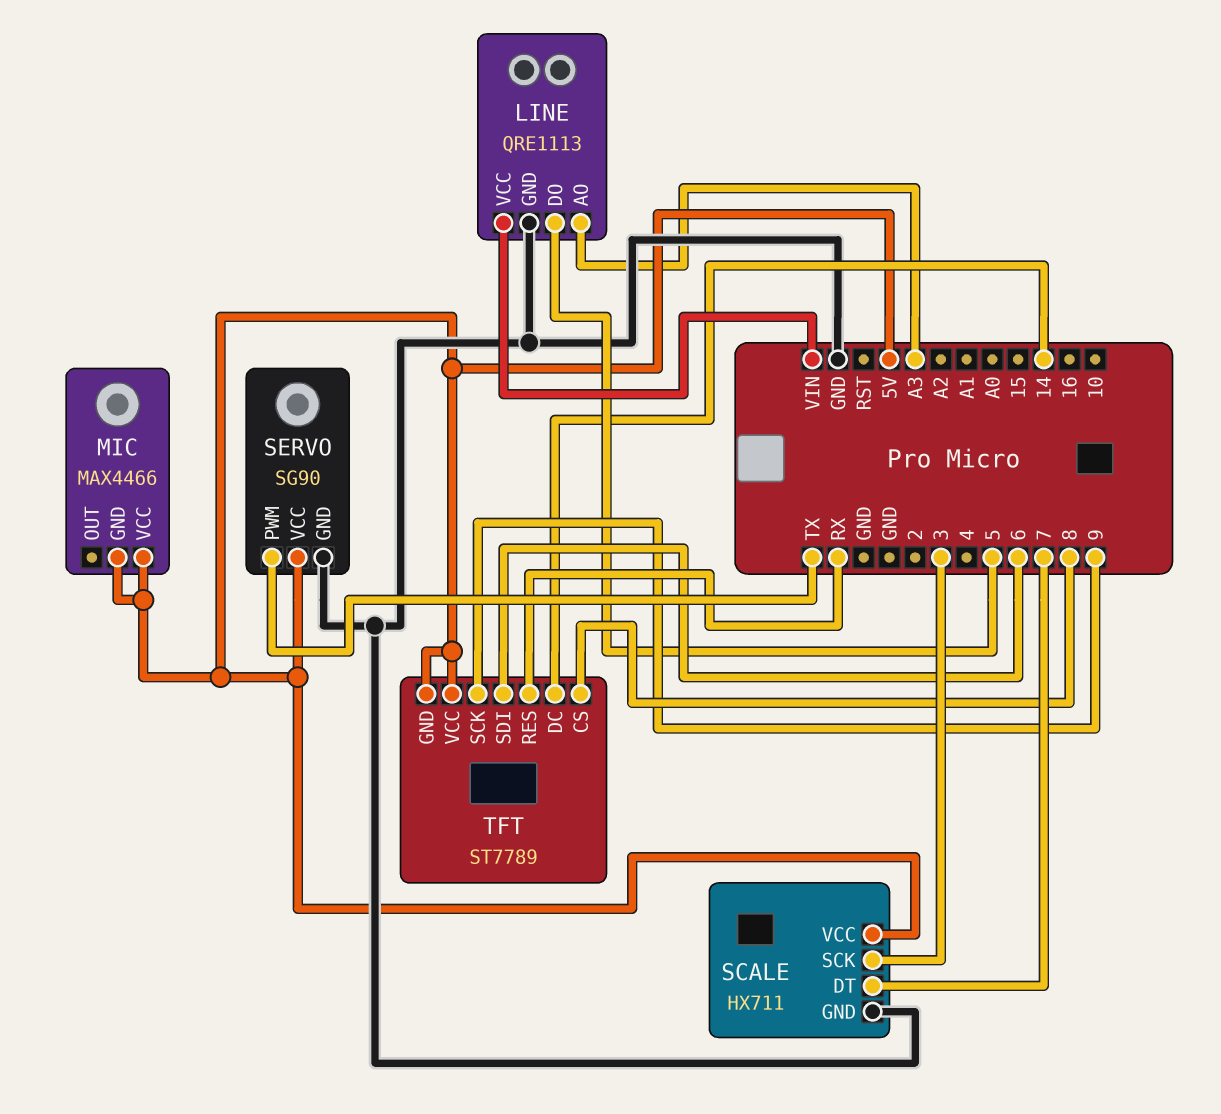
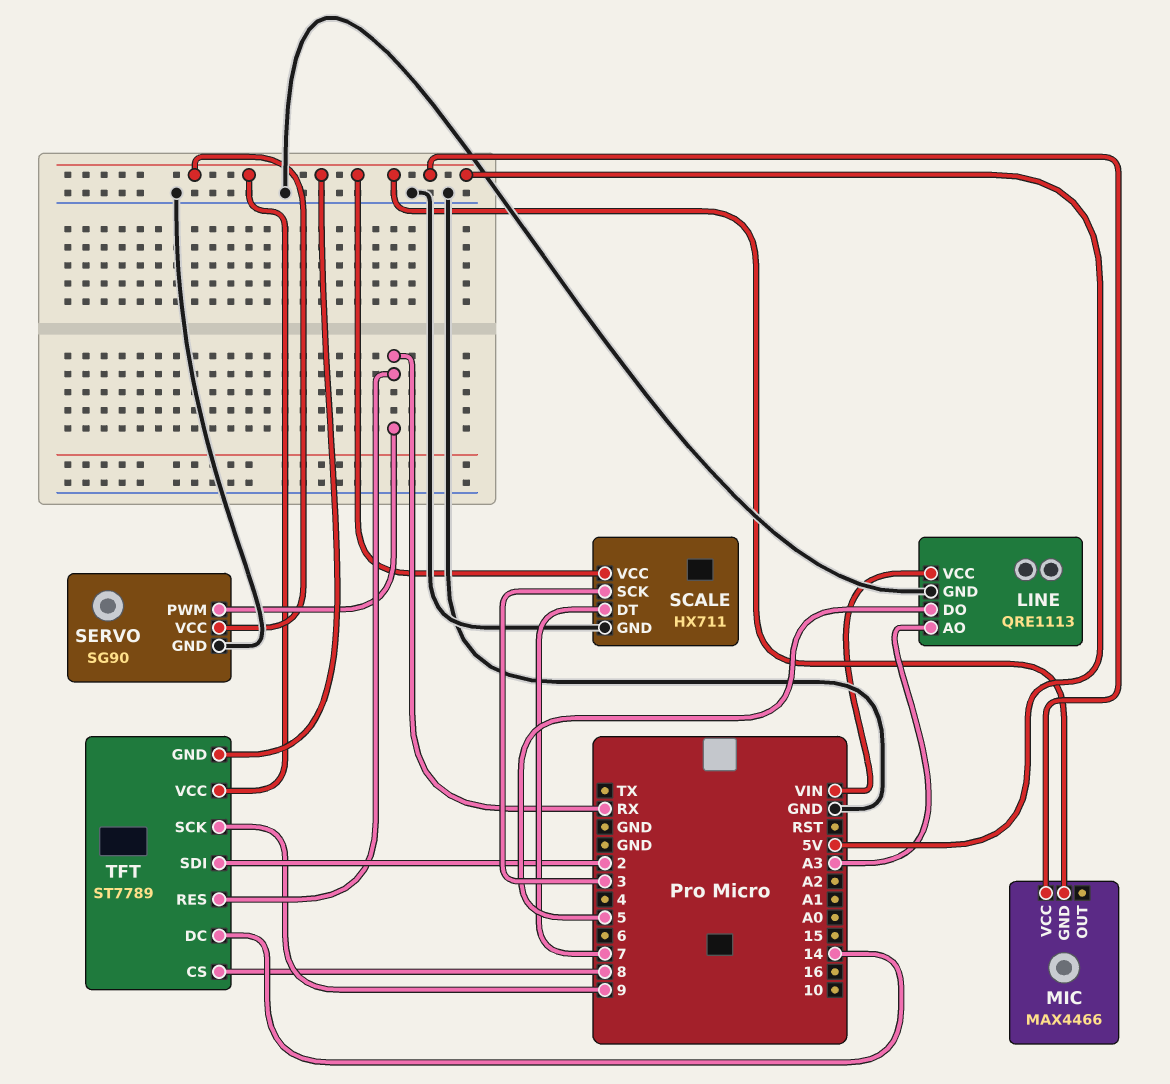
SERVO pin PWM: TX -> RX
TFT pin SDI: 6 -> 2

